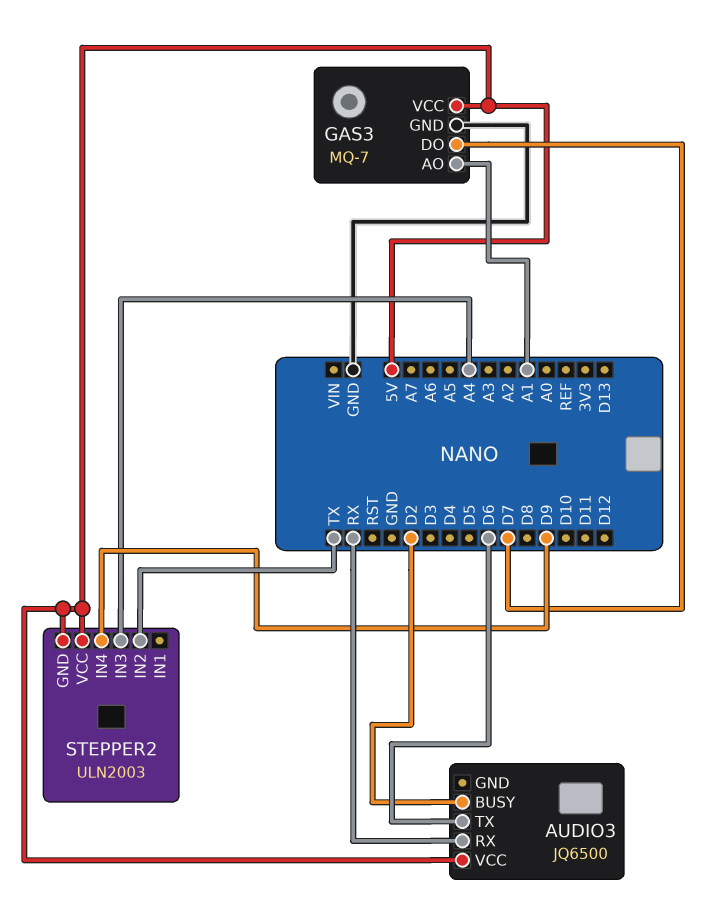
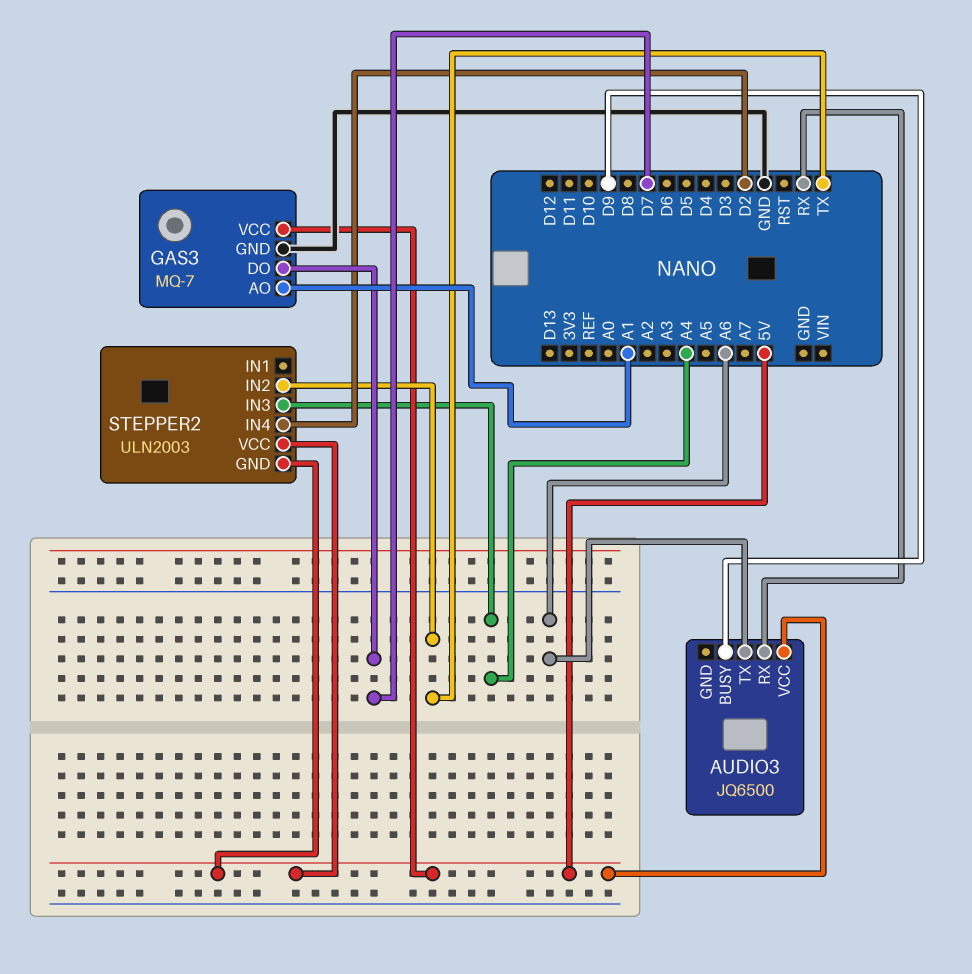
AUDIO3 pin BUSY: D2 -> D9
AUDIO3 pin TX: D6 -> A6
STEPPER2 pin IN4: D9 -> D2

